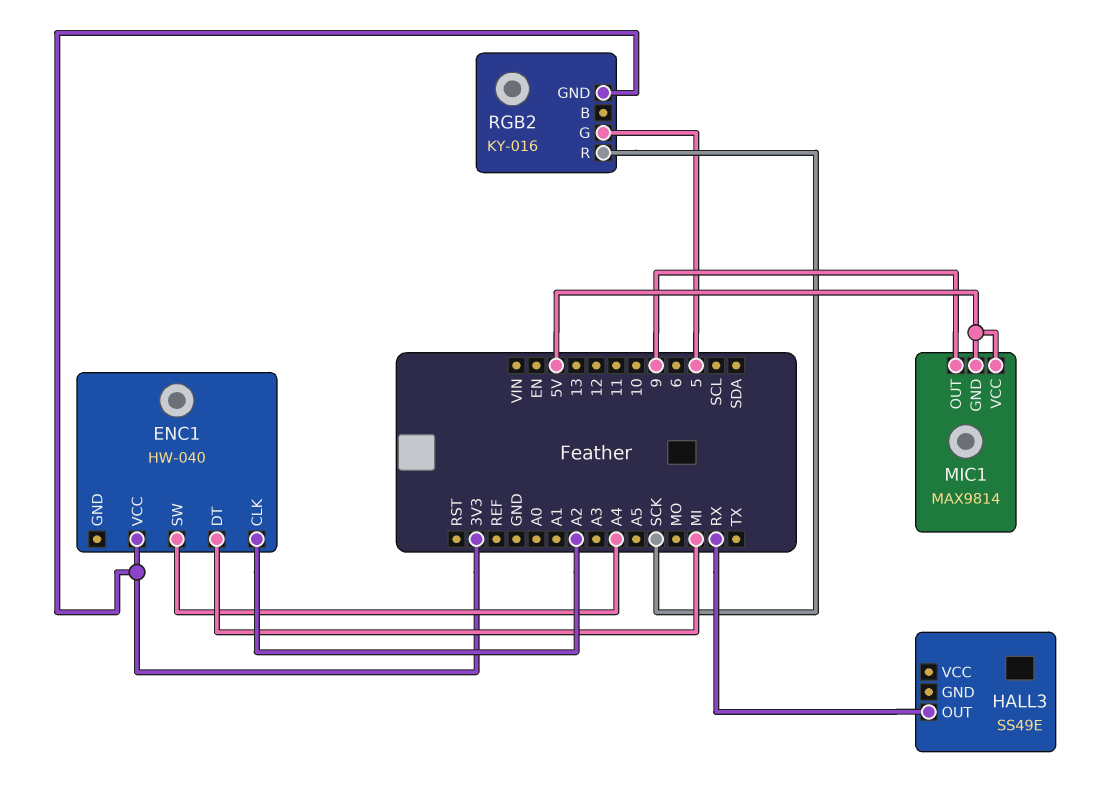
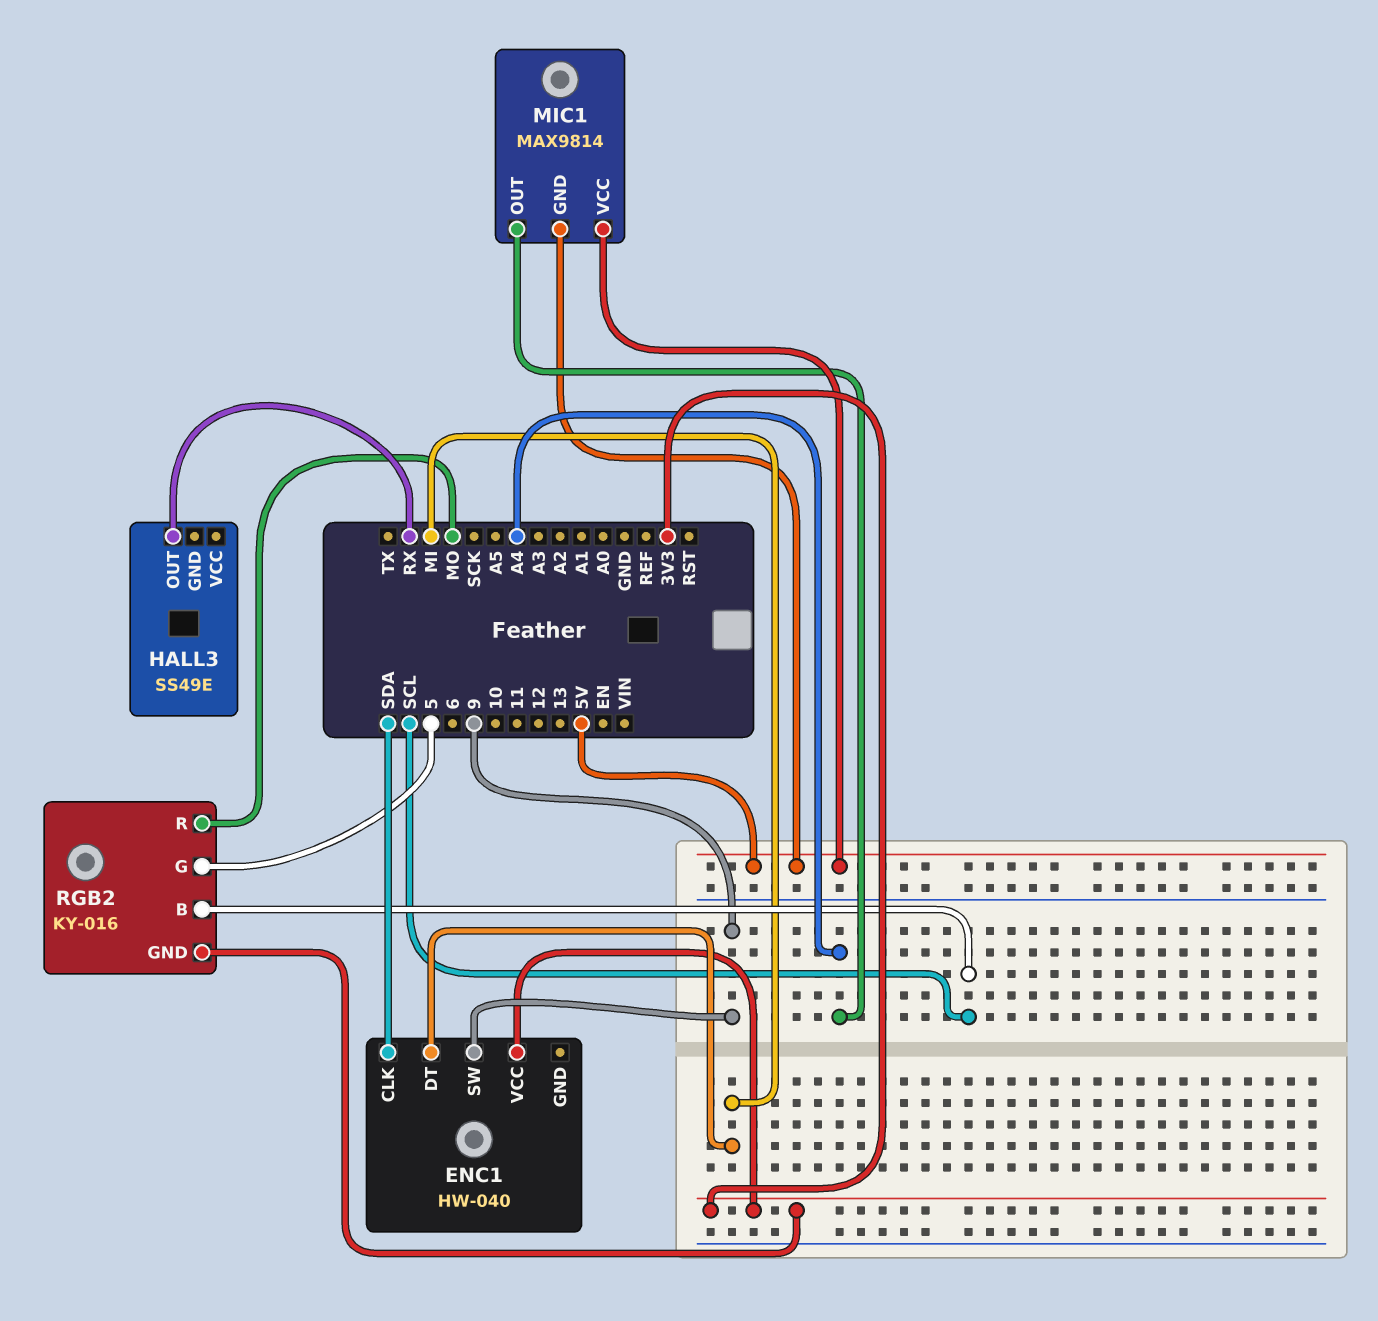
ENC1 pin CLK: A2 -> SDA
ENC1 pin SW: A4 -> 9
MIC1 pin OUT: 9 -> A4
RGB2 pin B: none -> SCL
RGB2 pin R: SCK -> MO

